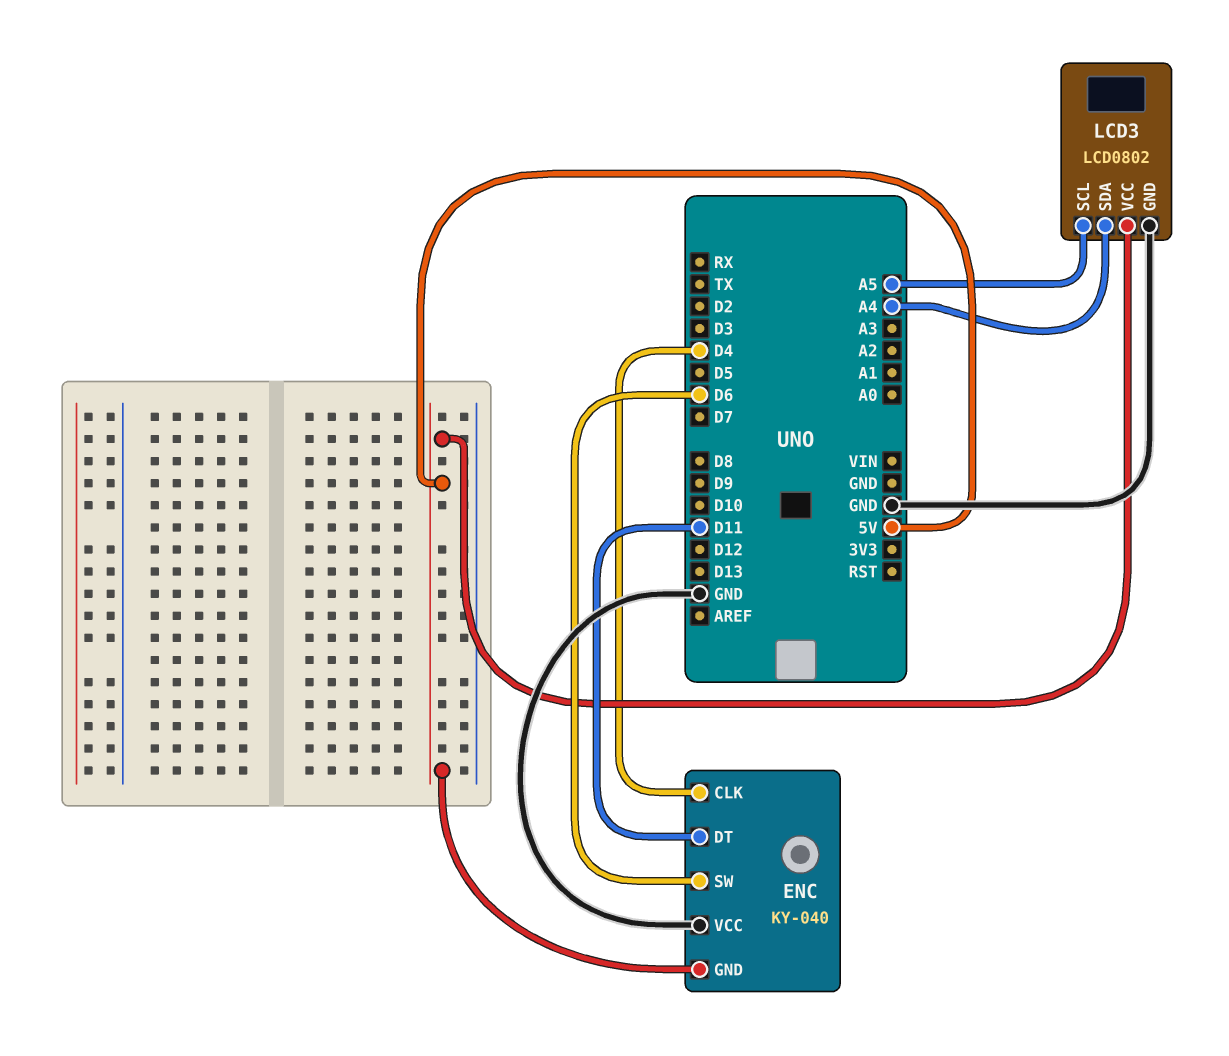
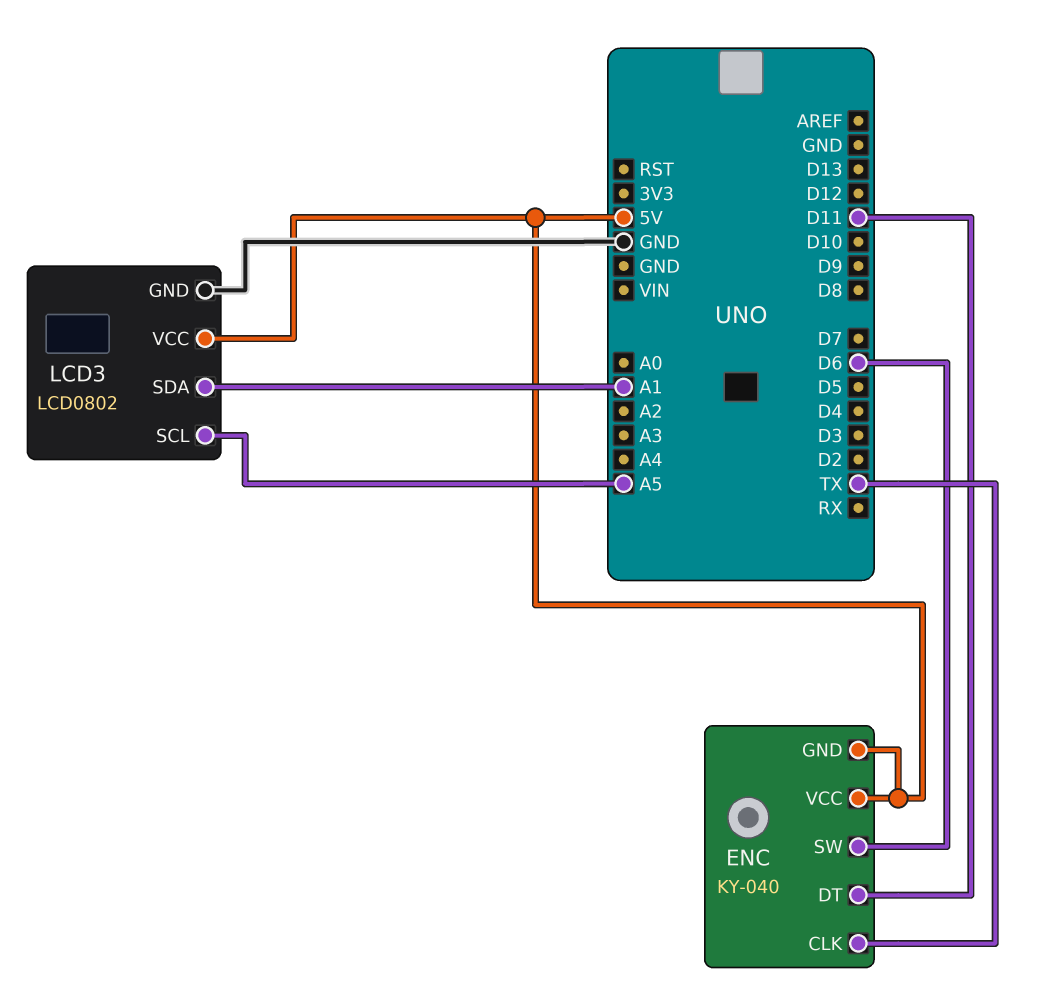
ENC pin CLK: D4 -> TX
ENC pin VCC: GND -> 5V
LCD3 pin SDA: A4 -> A1

